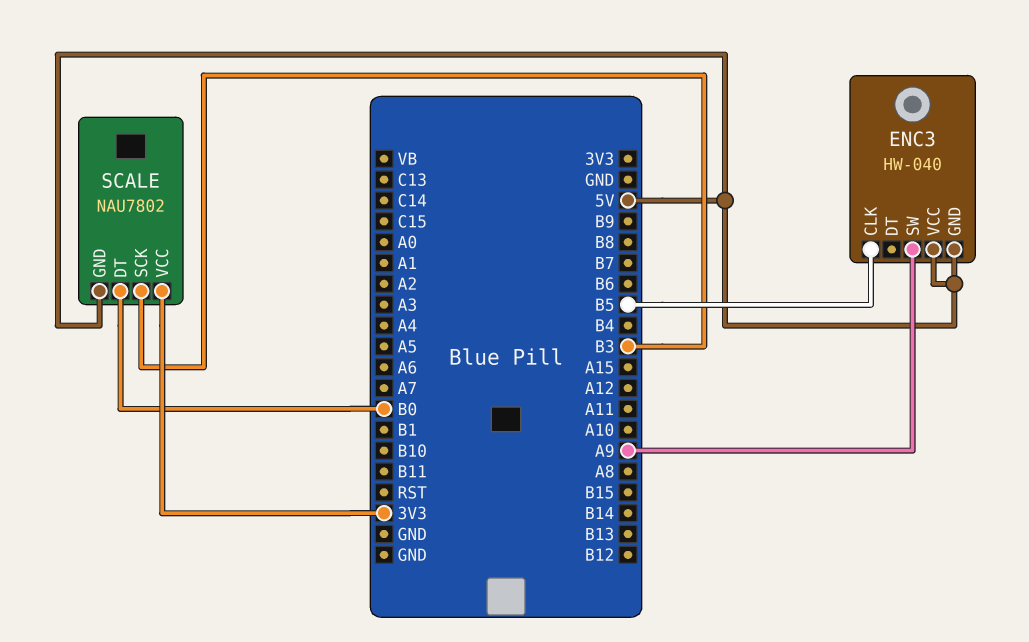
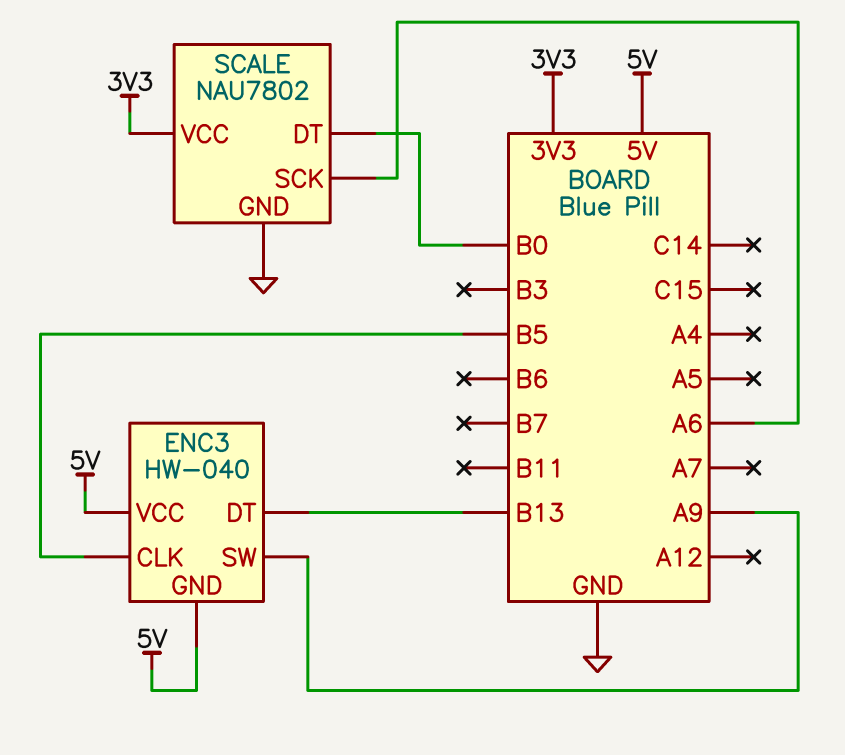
ENC3 pin DT: none -> B13
SCALE pin GND: 5V -> GND
SCALE pin SCK: B3 -> A6

